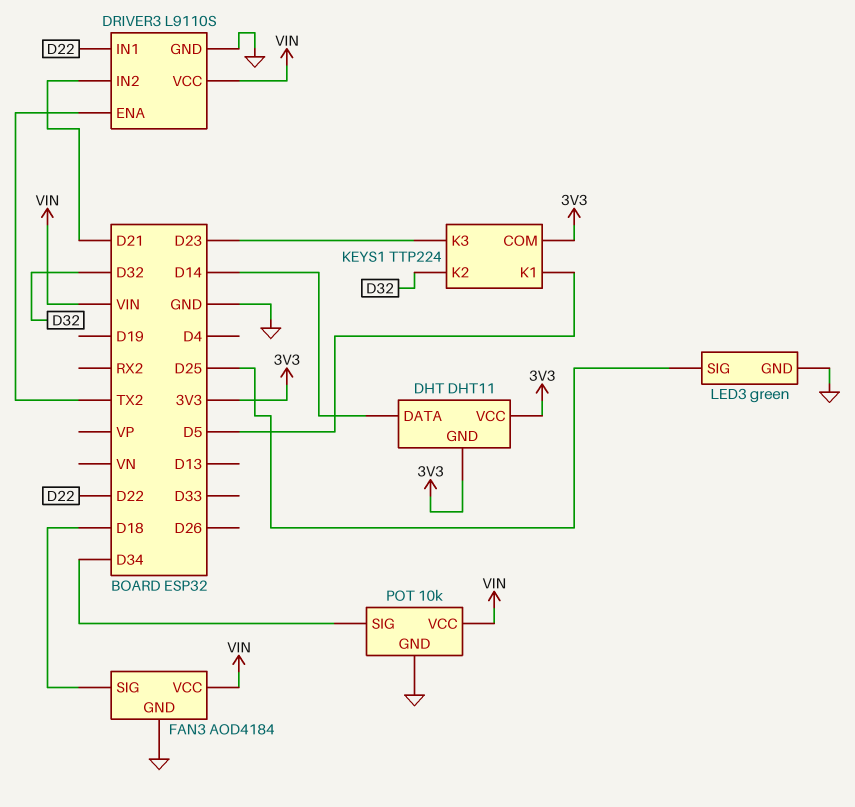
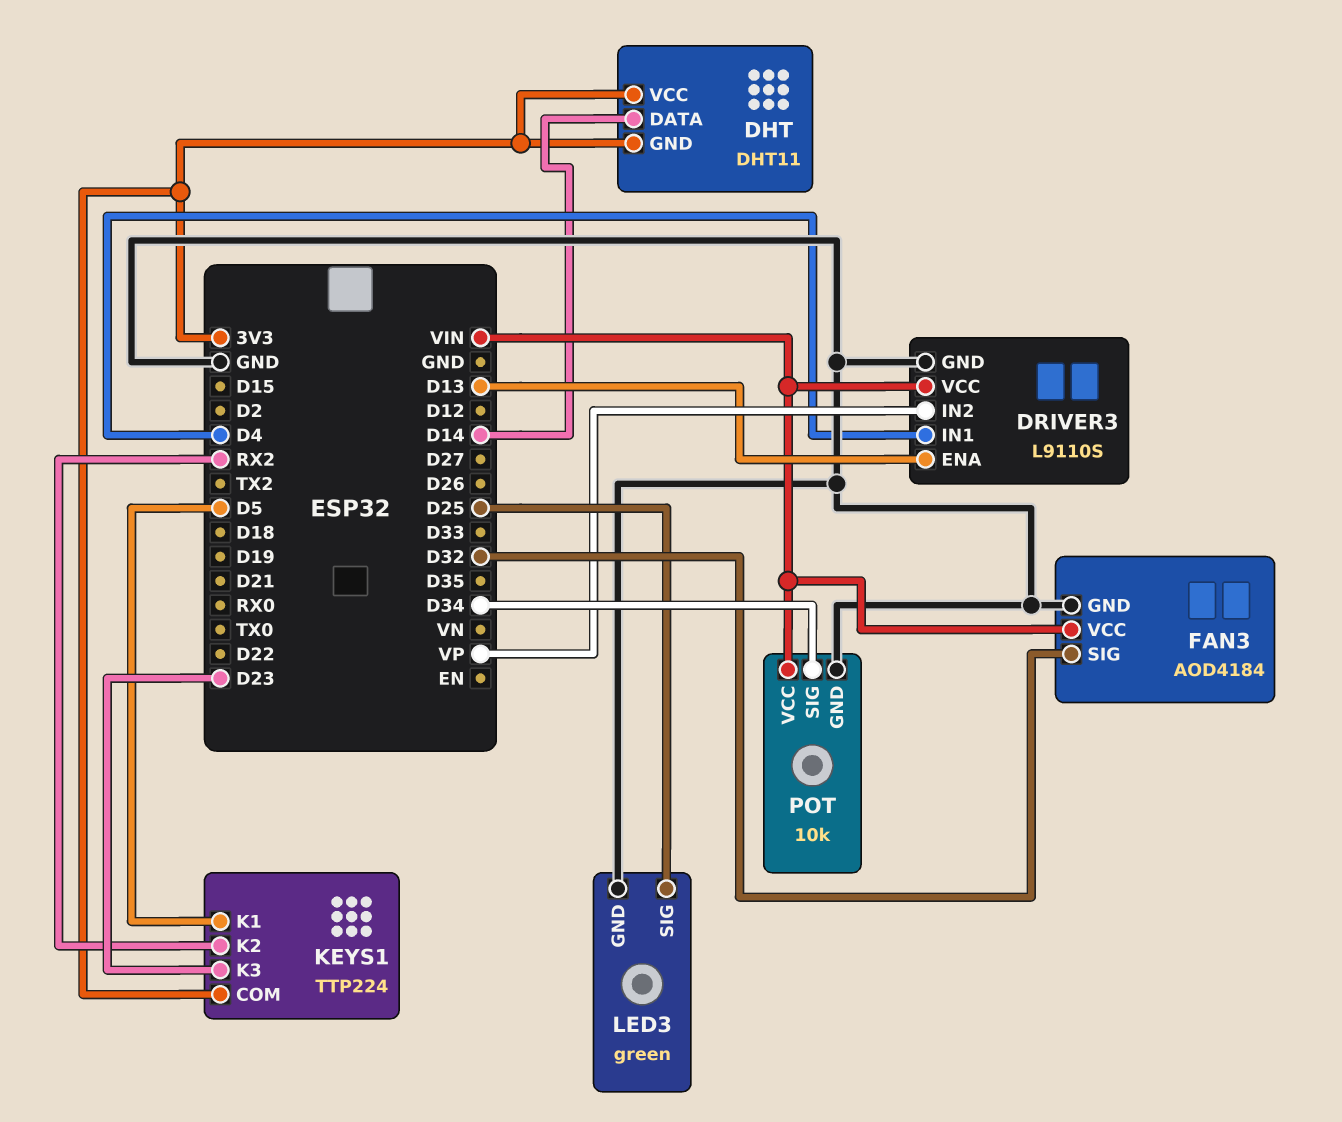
DRIVER3 pin ENA: TX2 -> D13
DRIVER3 pin IN1: D22 -> D4
DRIVER3 pin IN2: D21 -> VP
FAN3 pin SIG: D18 -> D32
KEYS1 pin K2: D32 -> RX2

